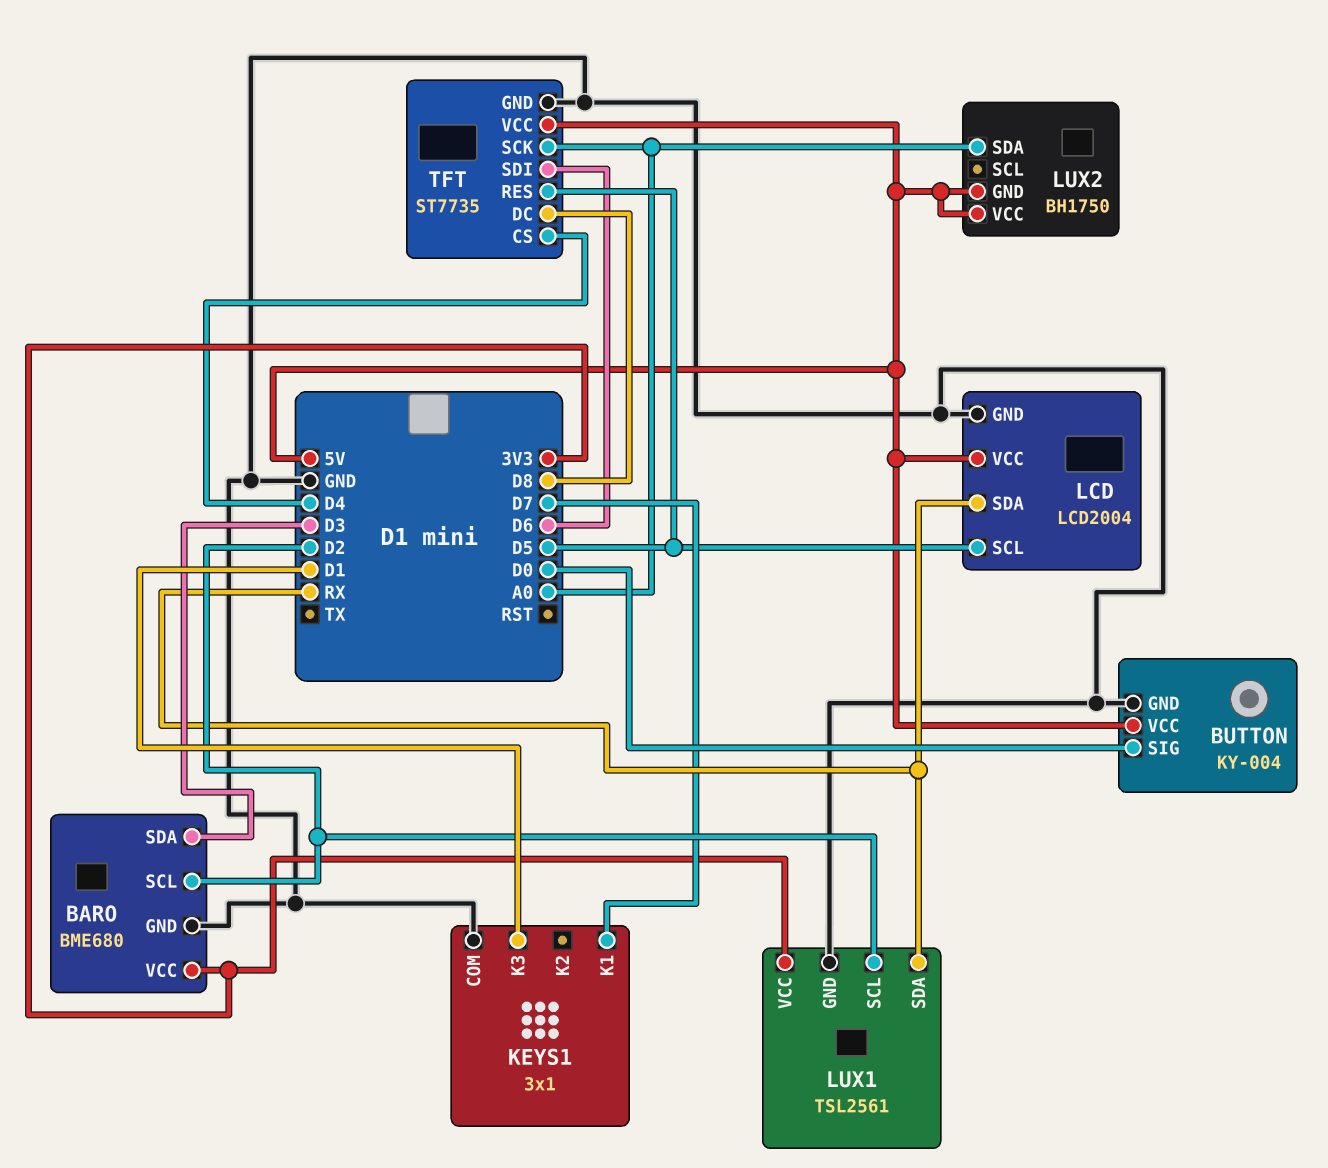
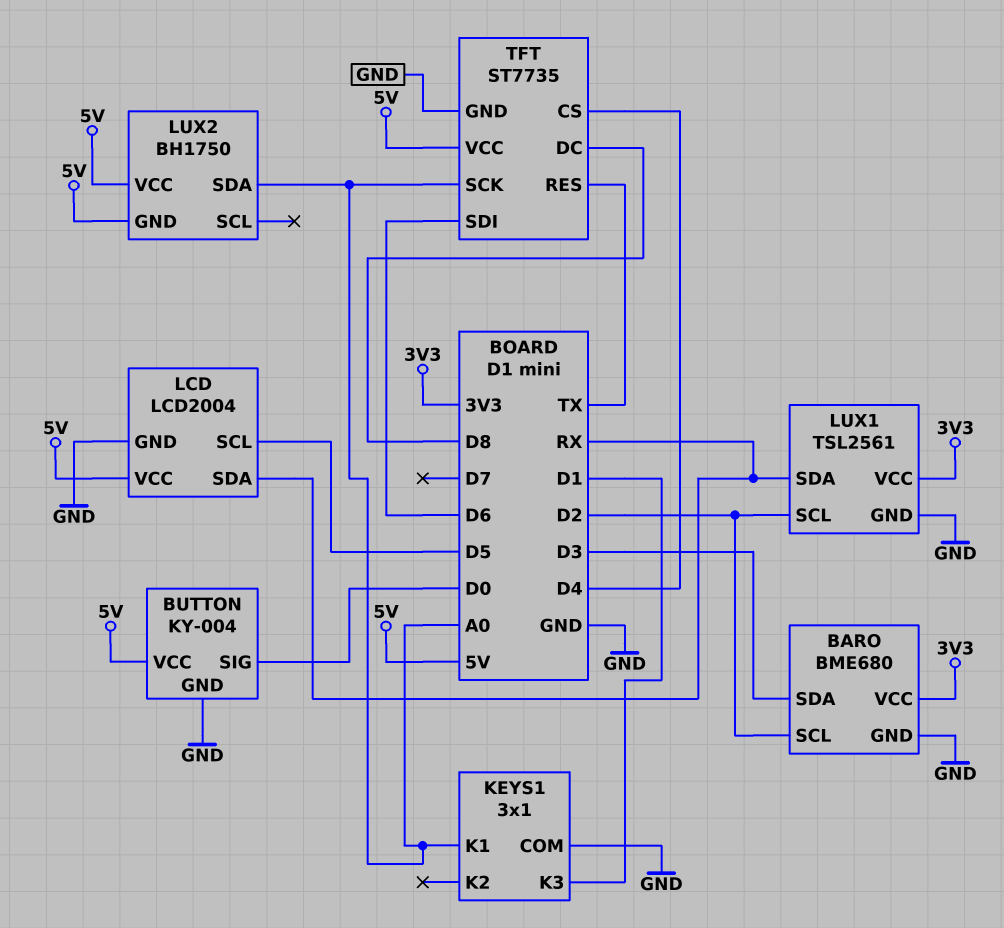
KEYS1 pin K1: D7 -> A0
TFT pin RES: D5 -> TX

